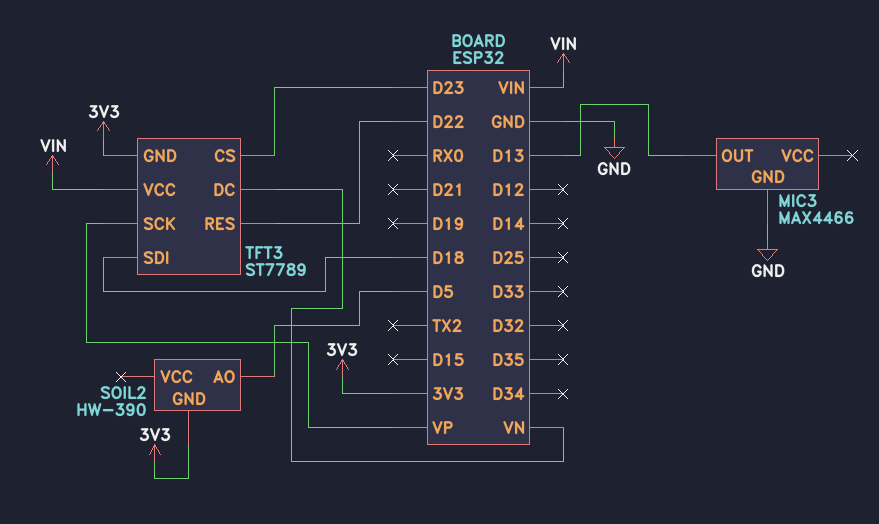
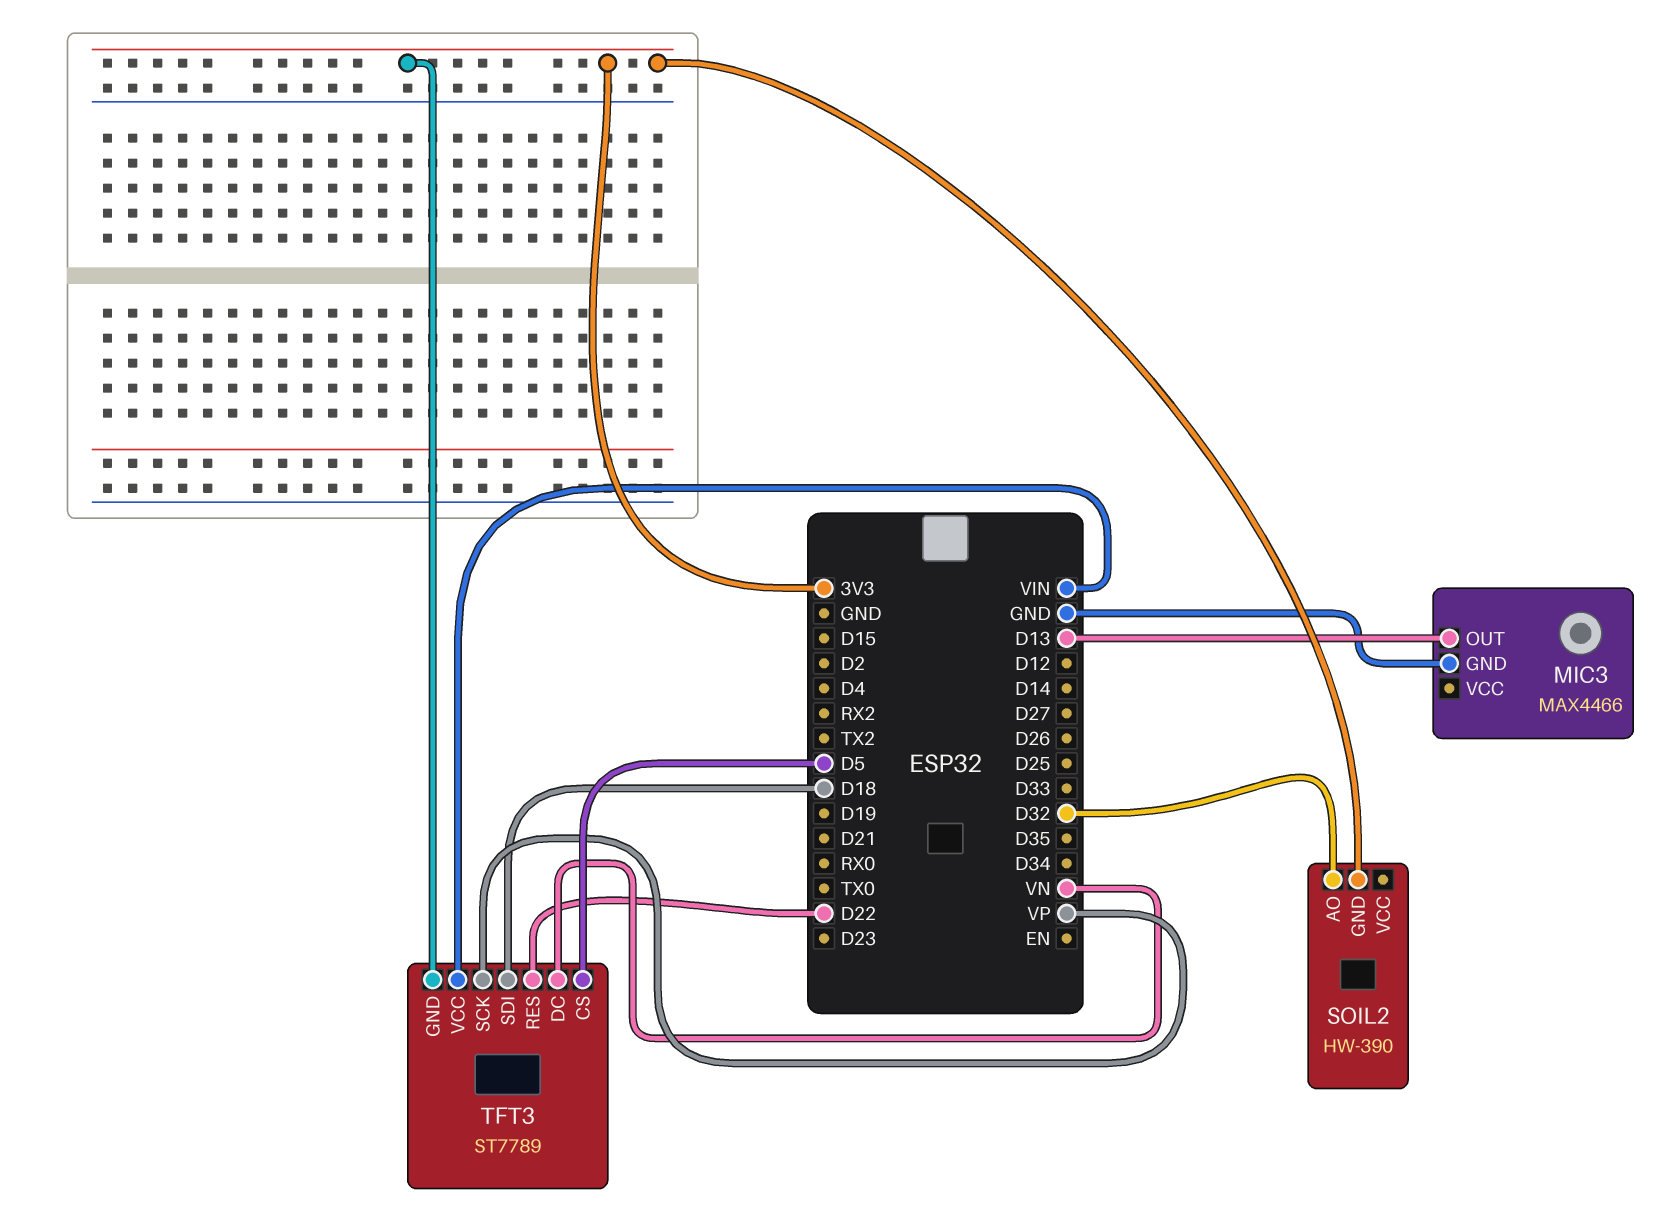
SOIL2 pin AO: D5 -> D32
TFT3 pin CS: D23 -> D5

